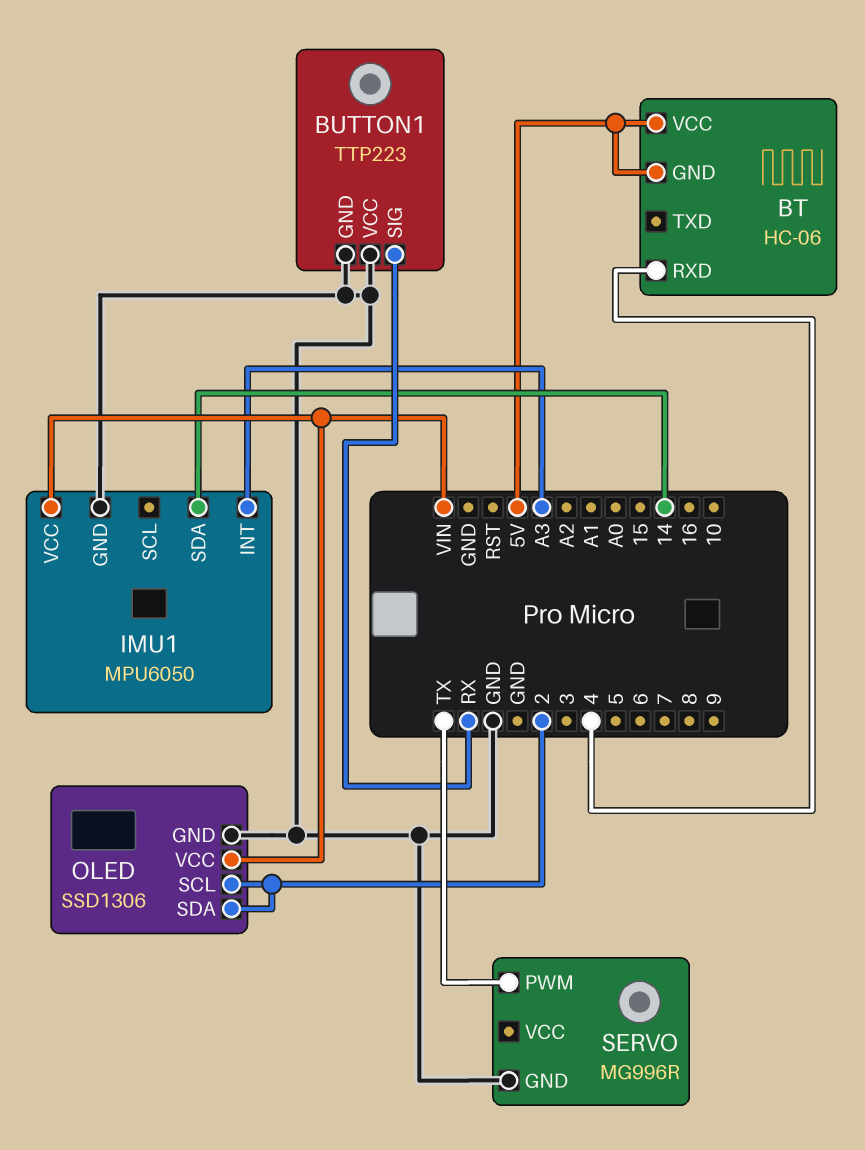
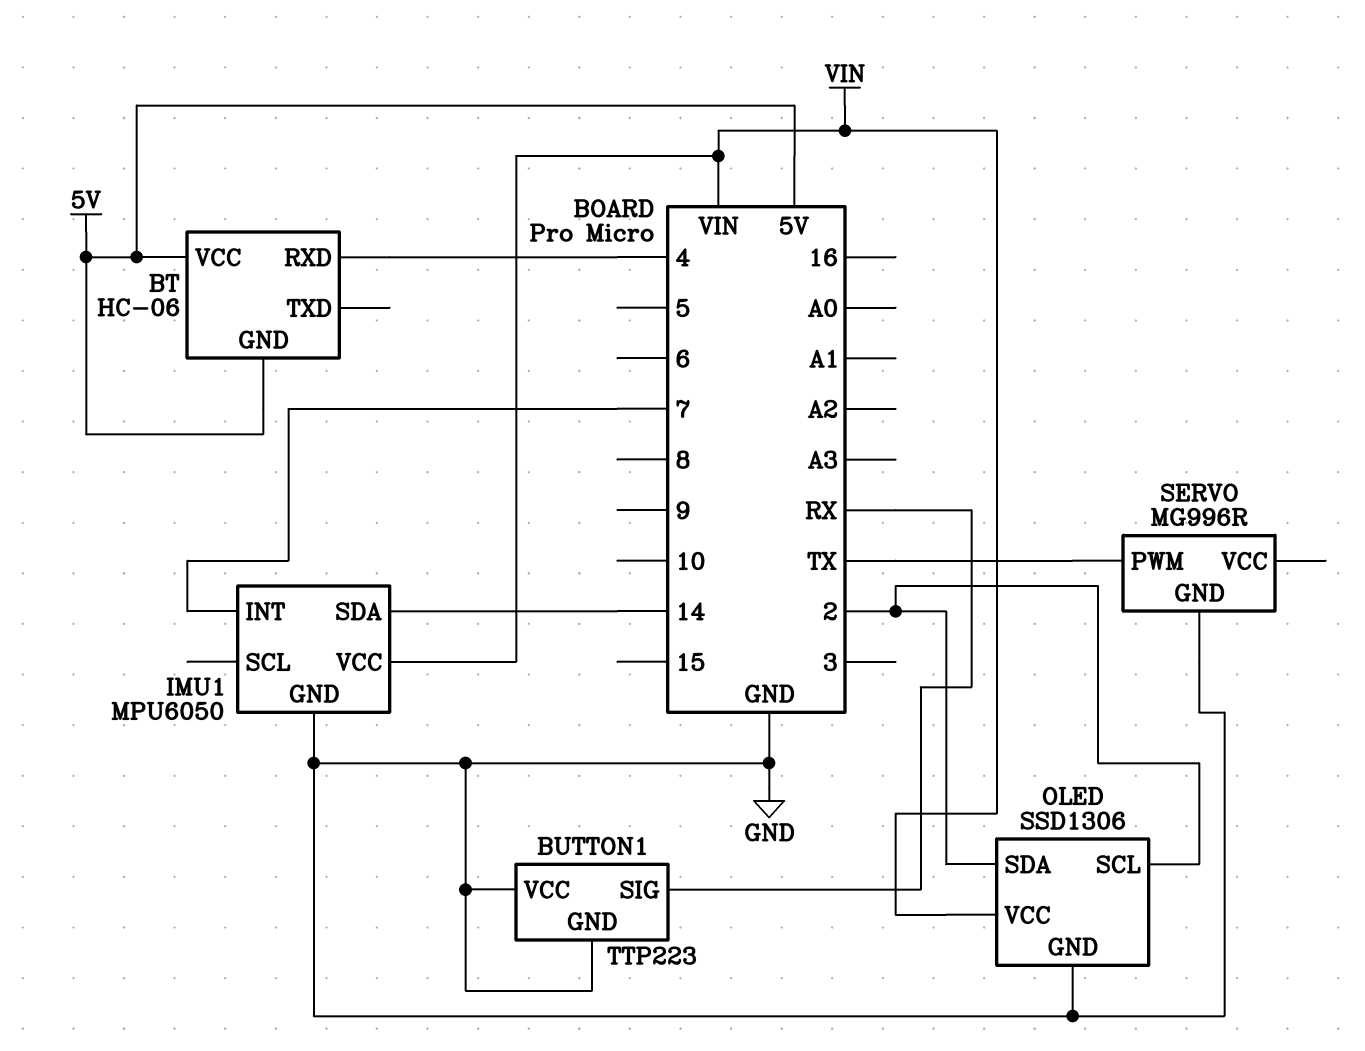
IMU1 pin INT: A3 -> 7

